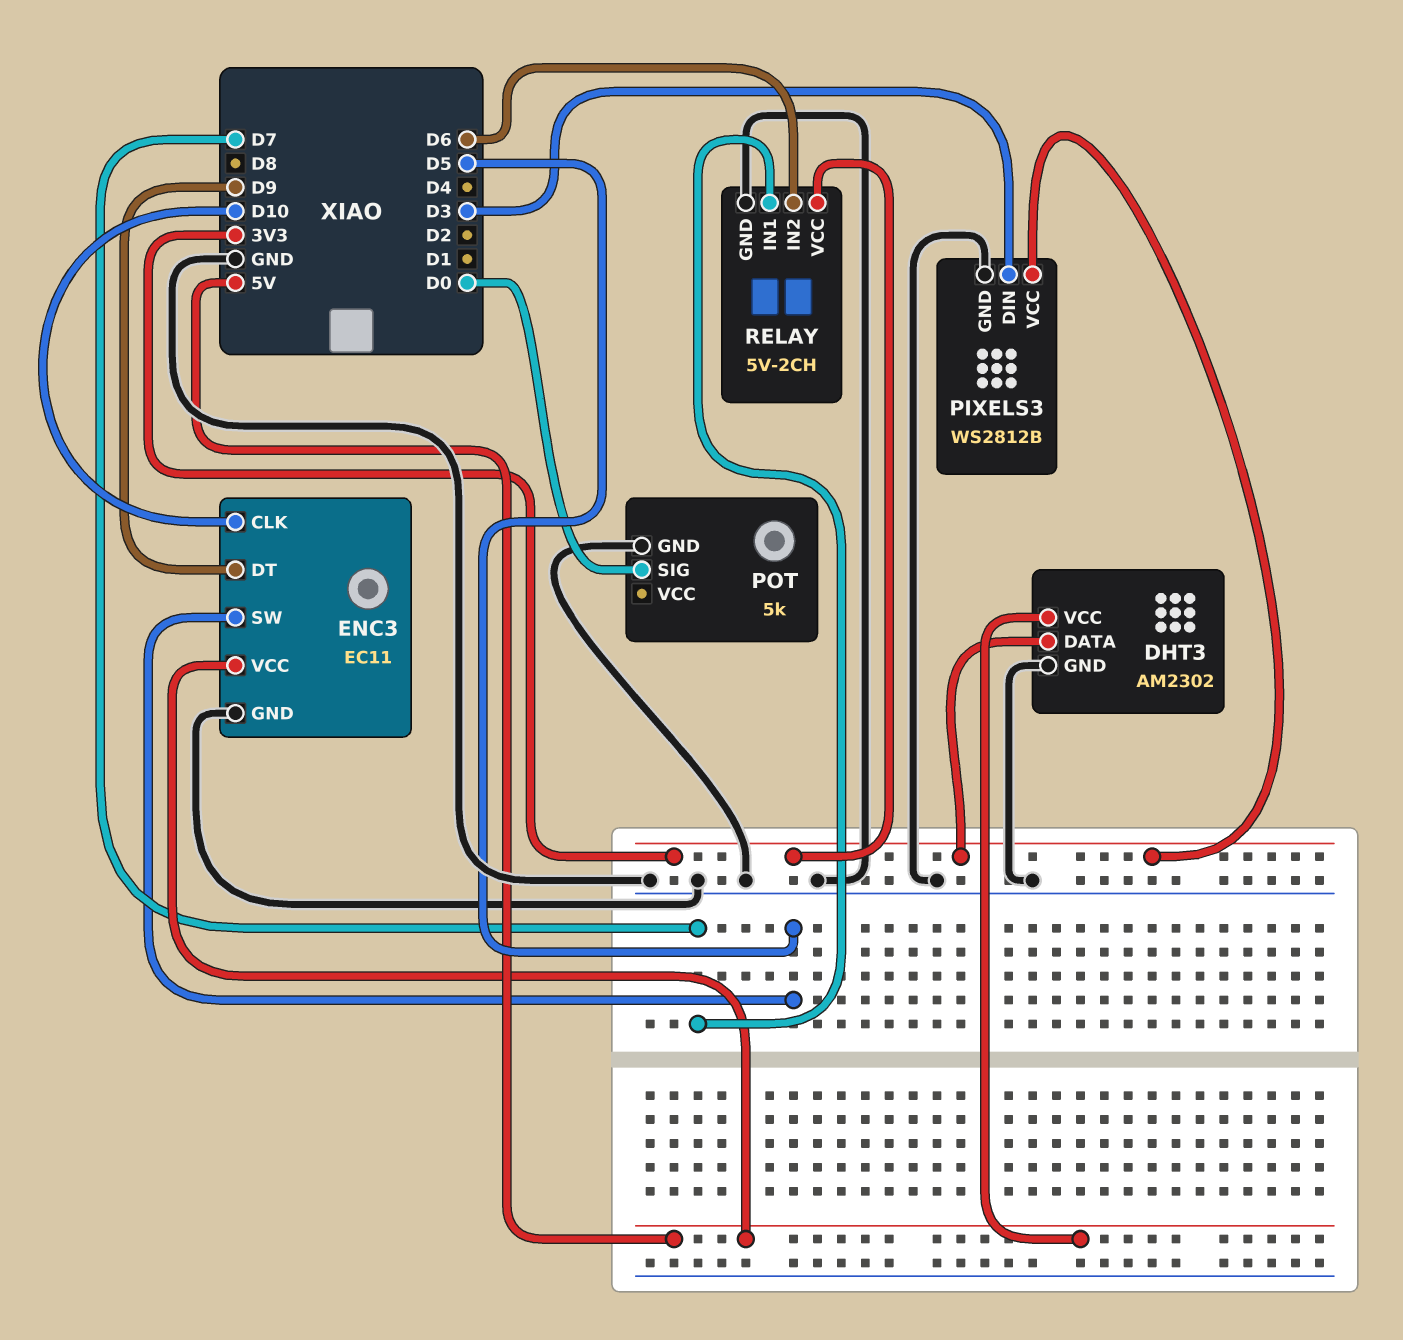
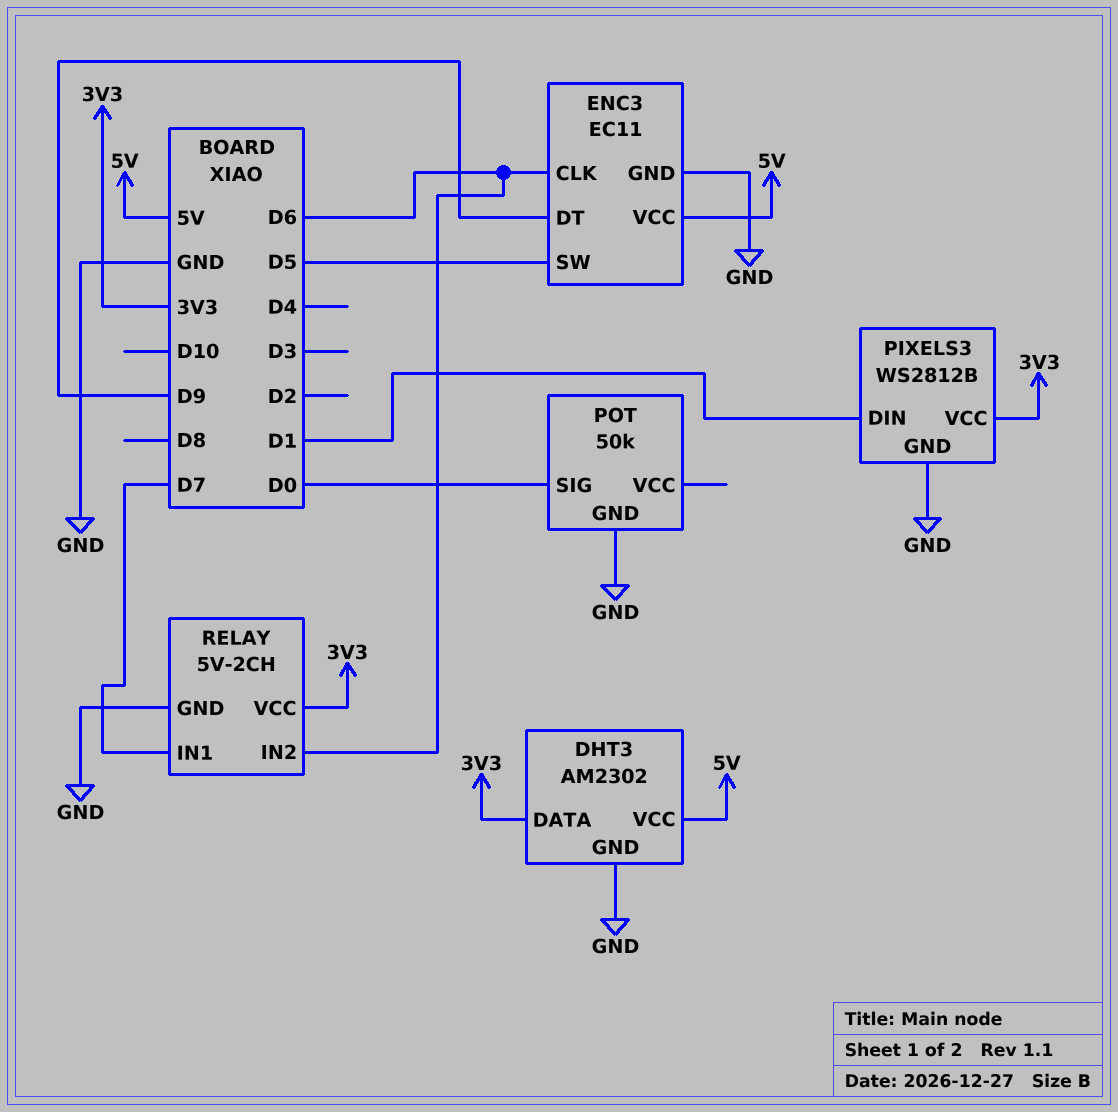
ENC3 pin CLK: D10 -> D6
PIXELS3 pin DIN: D3 -> D1
POT: 5k -> 50k

